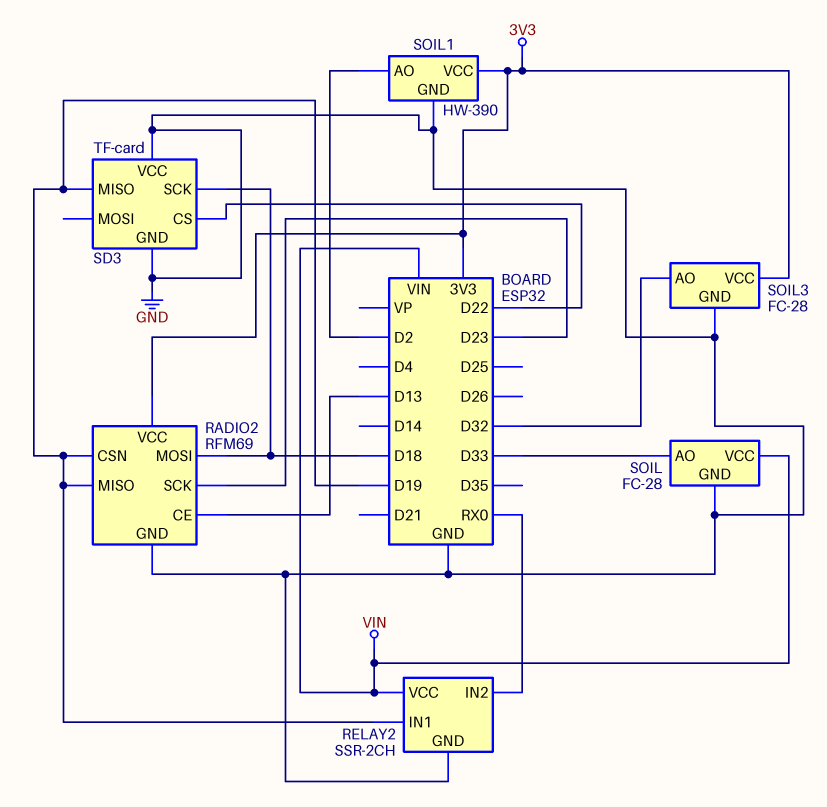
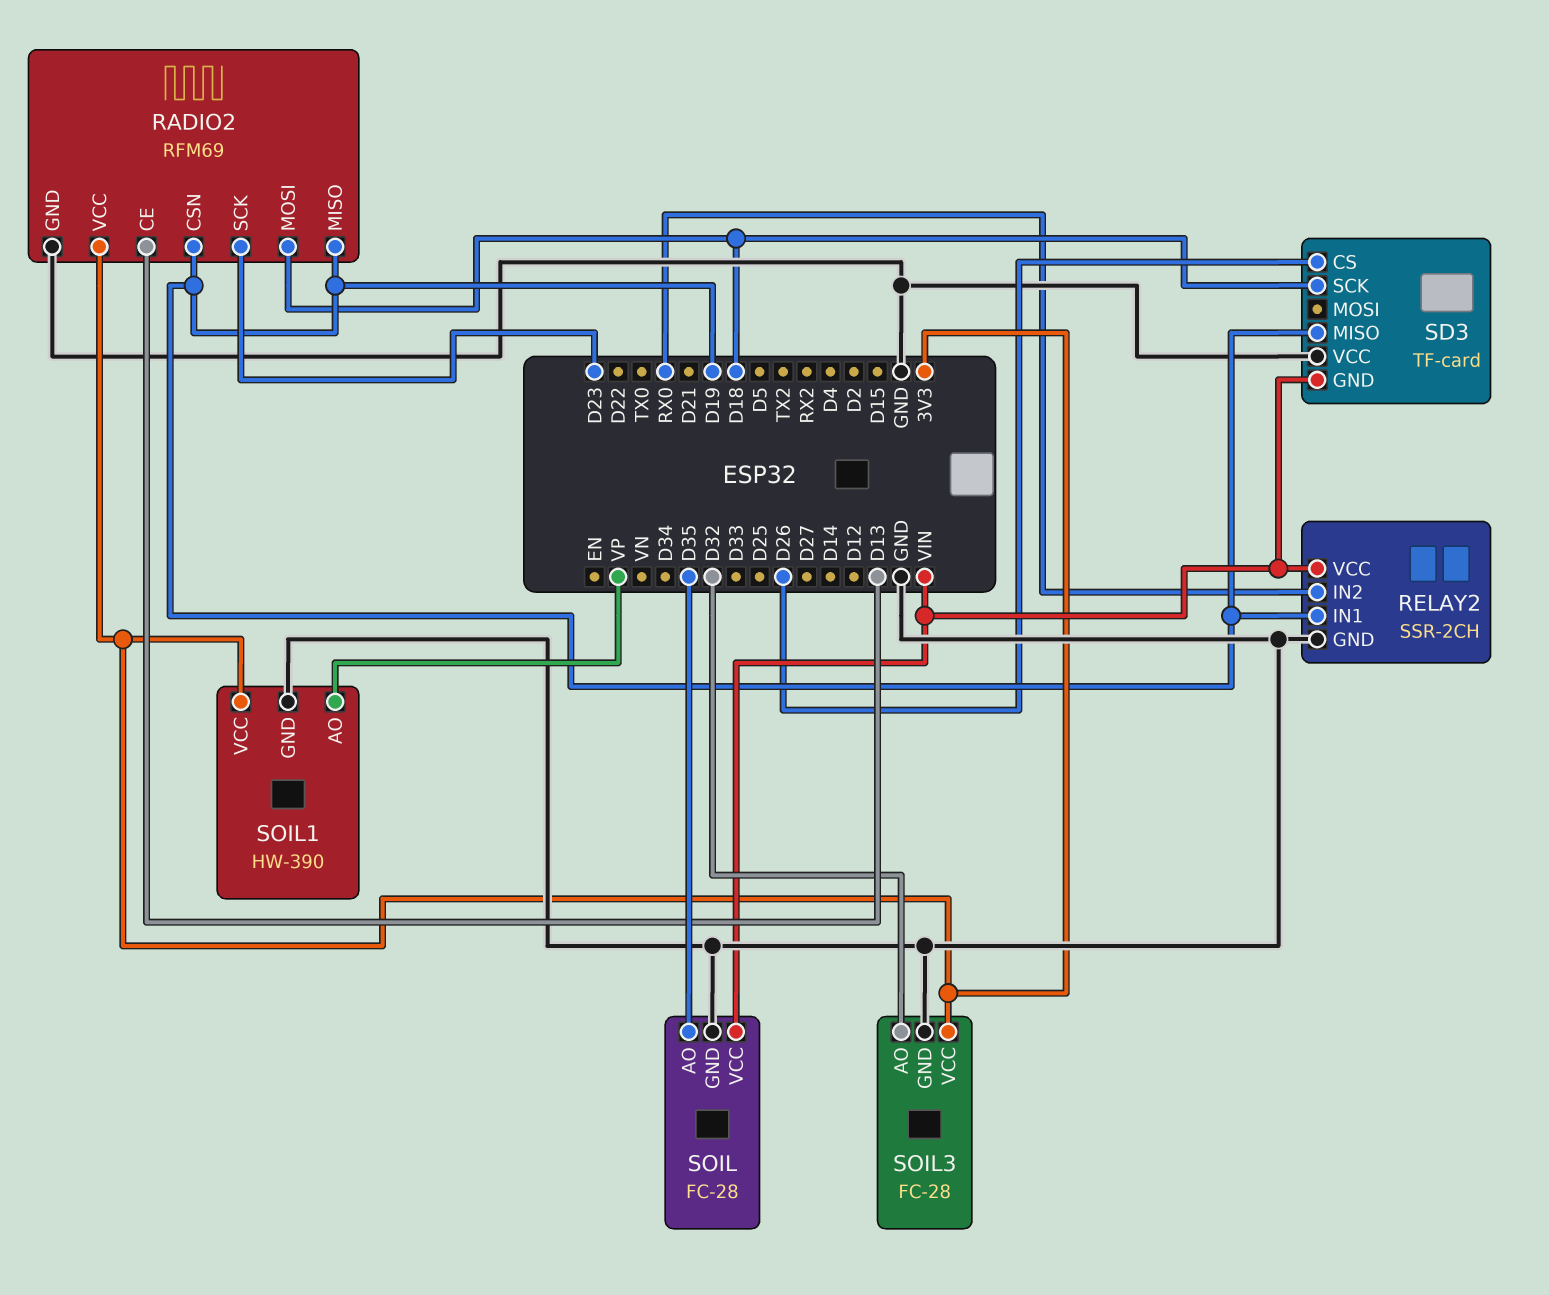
SD3 pin CS: D22 -> D26
SD3 pin GND: GND -> VIN
SOIL pin AO: D33 -> D35
SOIL1 pin AO: D2 -> VP

